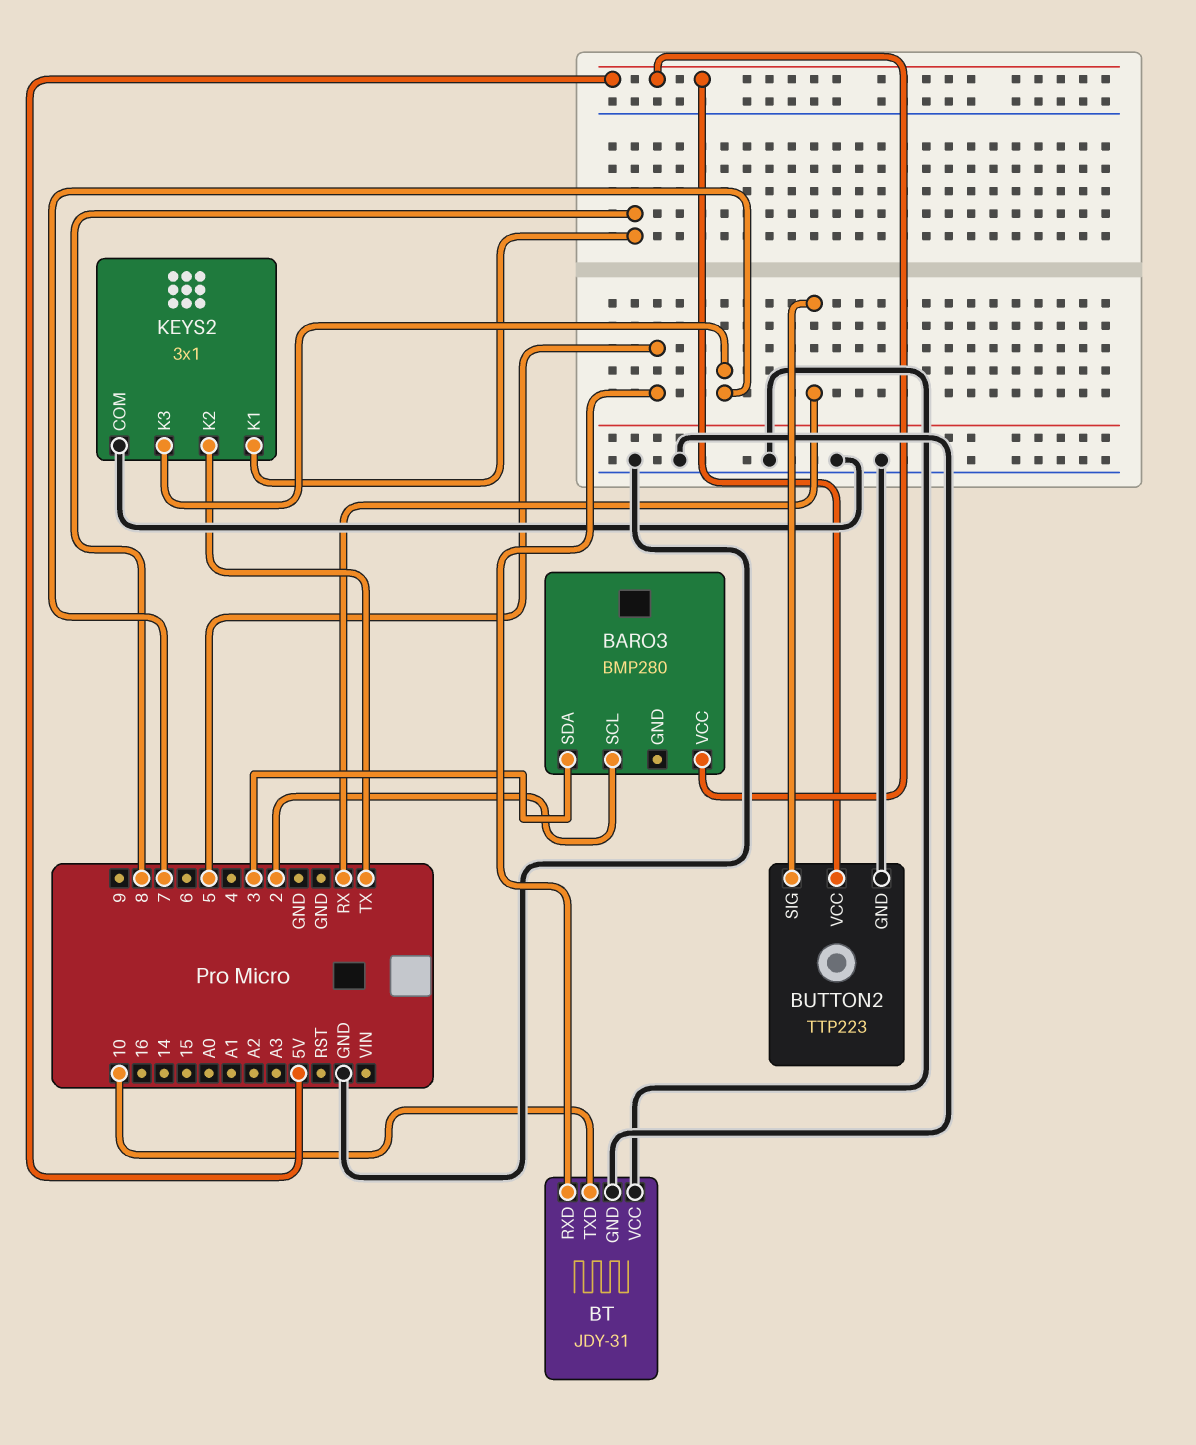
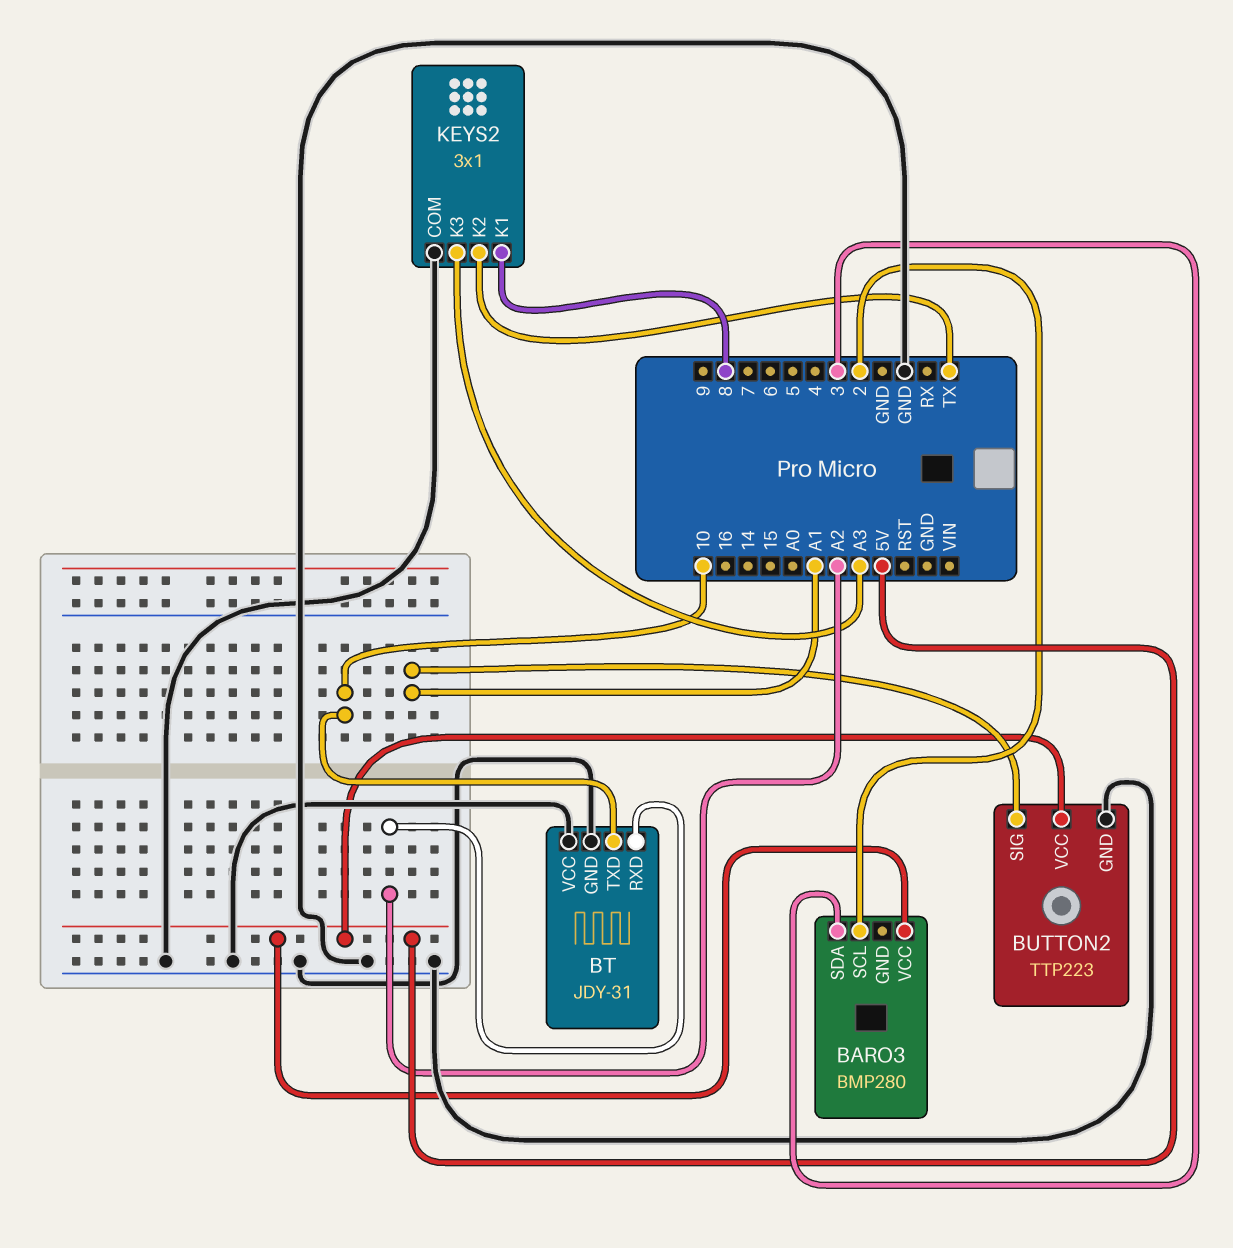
BT pin RXD: 5 -> A2
BUTTON2 pin SIG: RX -> A1
KEYS2 pin K3: 7 -> A3

